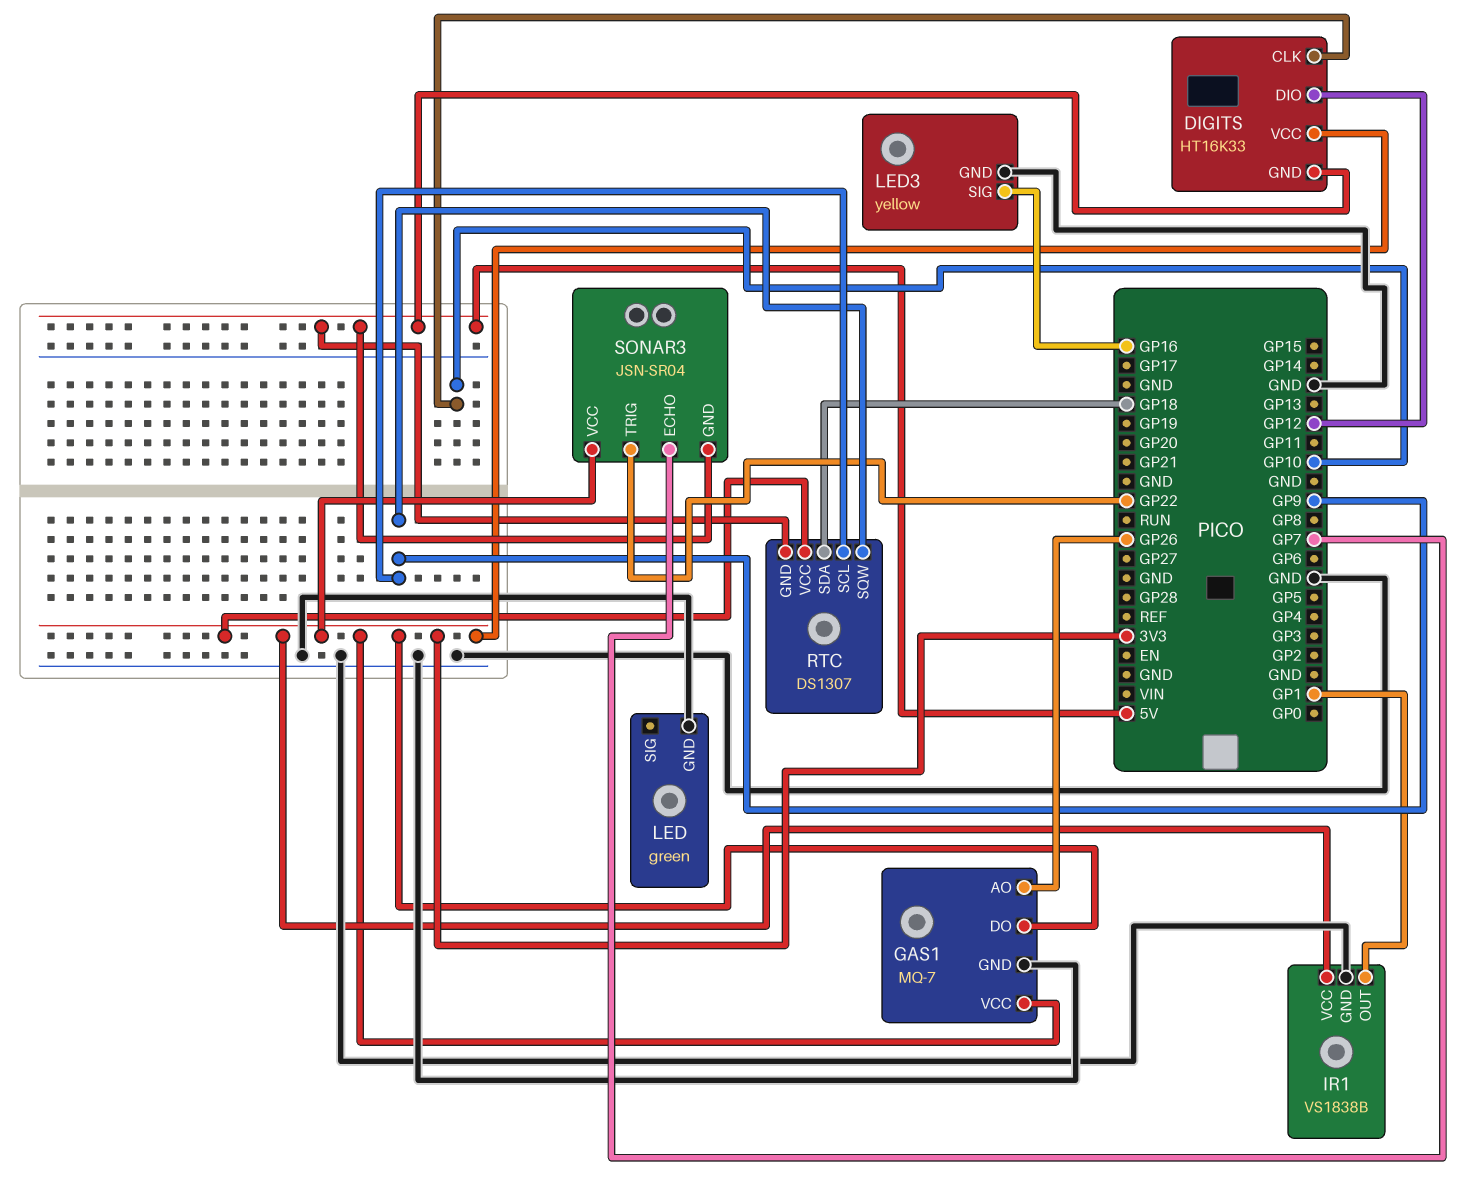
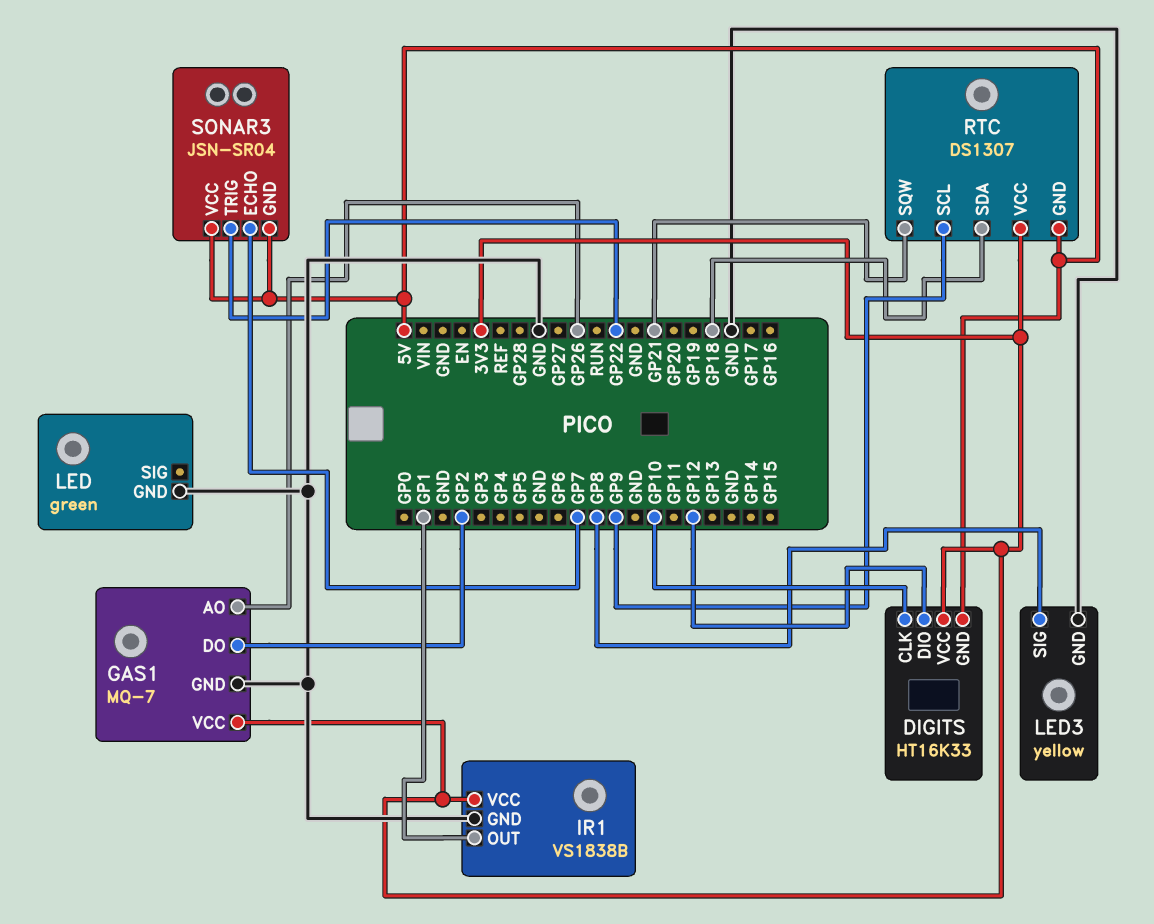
GAS1 pin DO: 3V3 -> GP2
LED3 pin SIG: GP16 -> GP8
RTC pin SQW: GP9 -> GP21
SONAR3 pin VCC: 3V3 -> 5V

